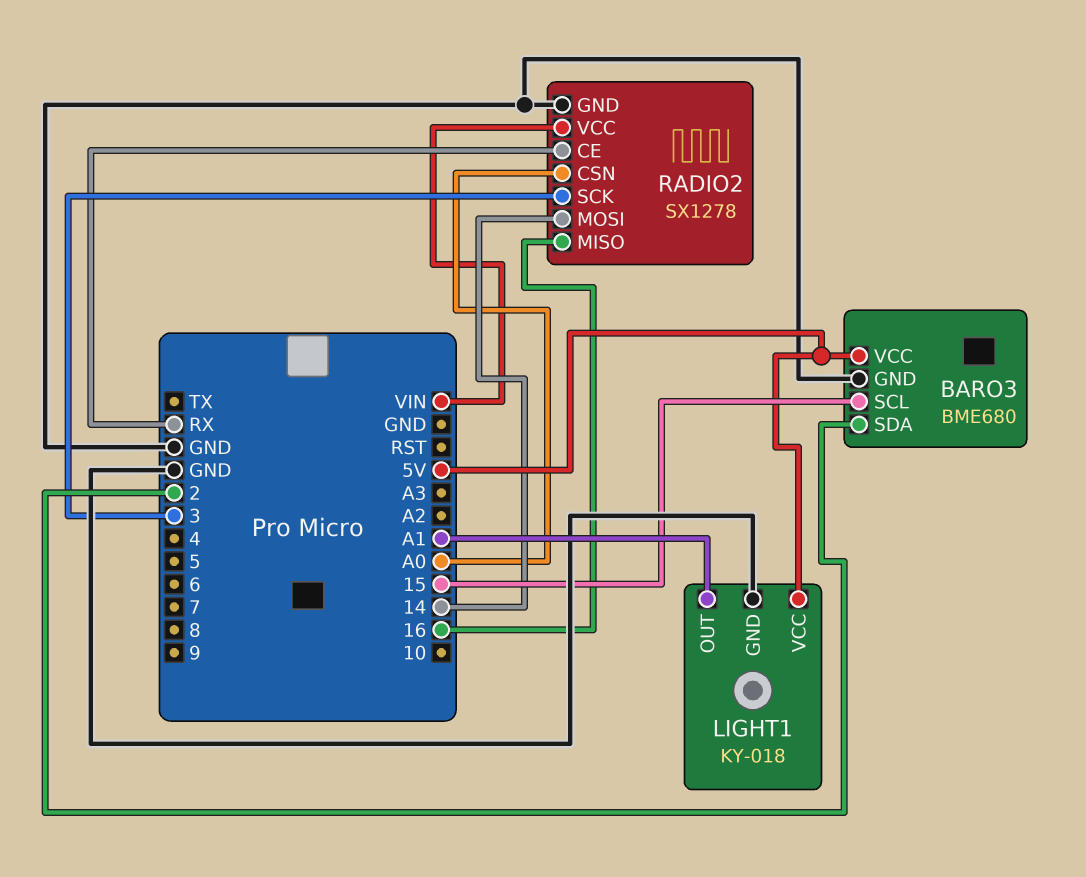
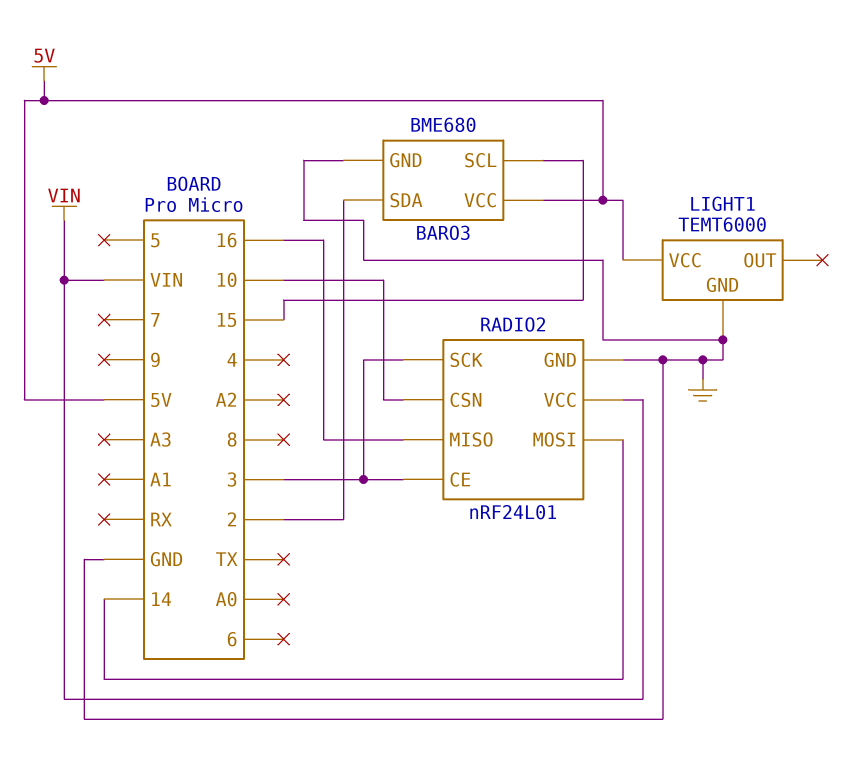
LIGHT1: KY-018 -> TEMT6000
LIGHT1 pin OUT: A1 -> none
RADIO2: SX1278 -> nRF24L01
RADIO2 pin CE: RX -> 3
RADIO2 pin CSN: A0 -> 10

